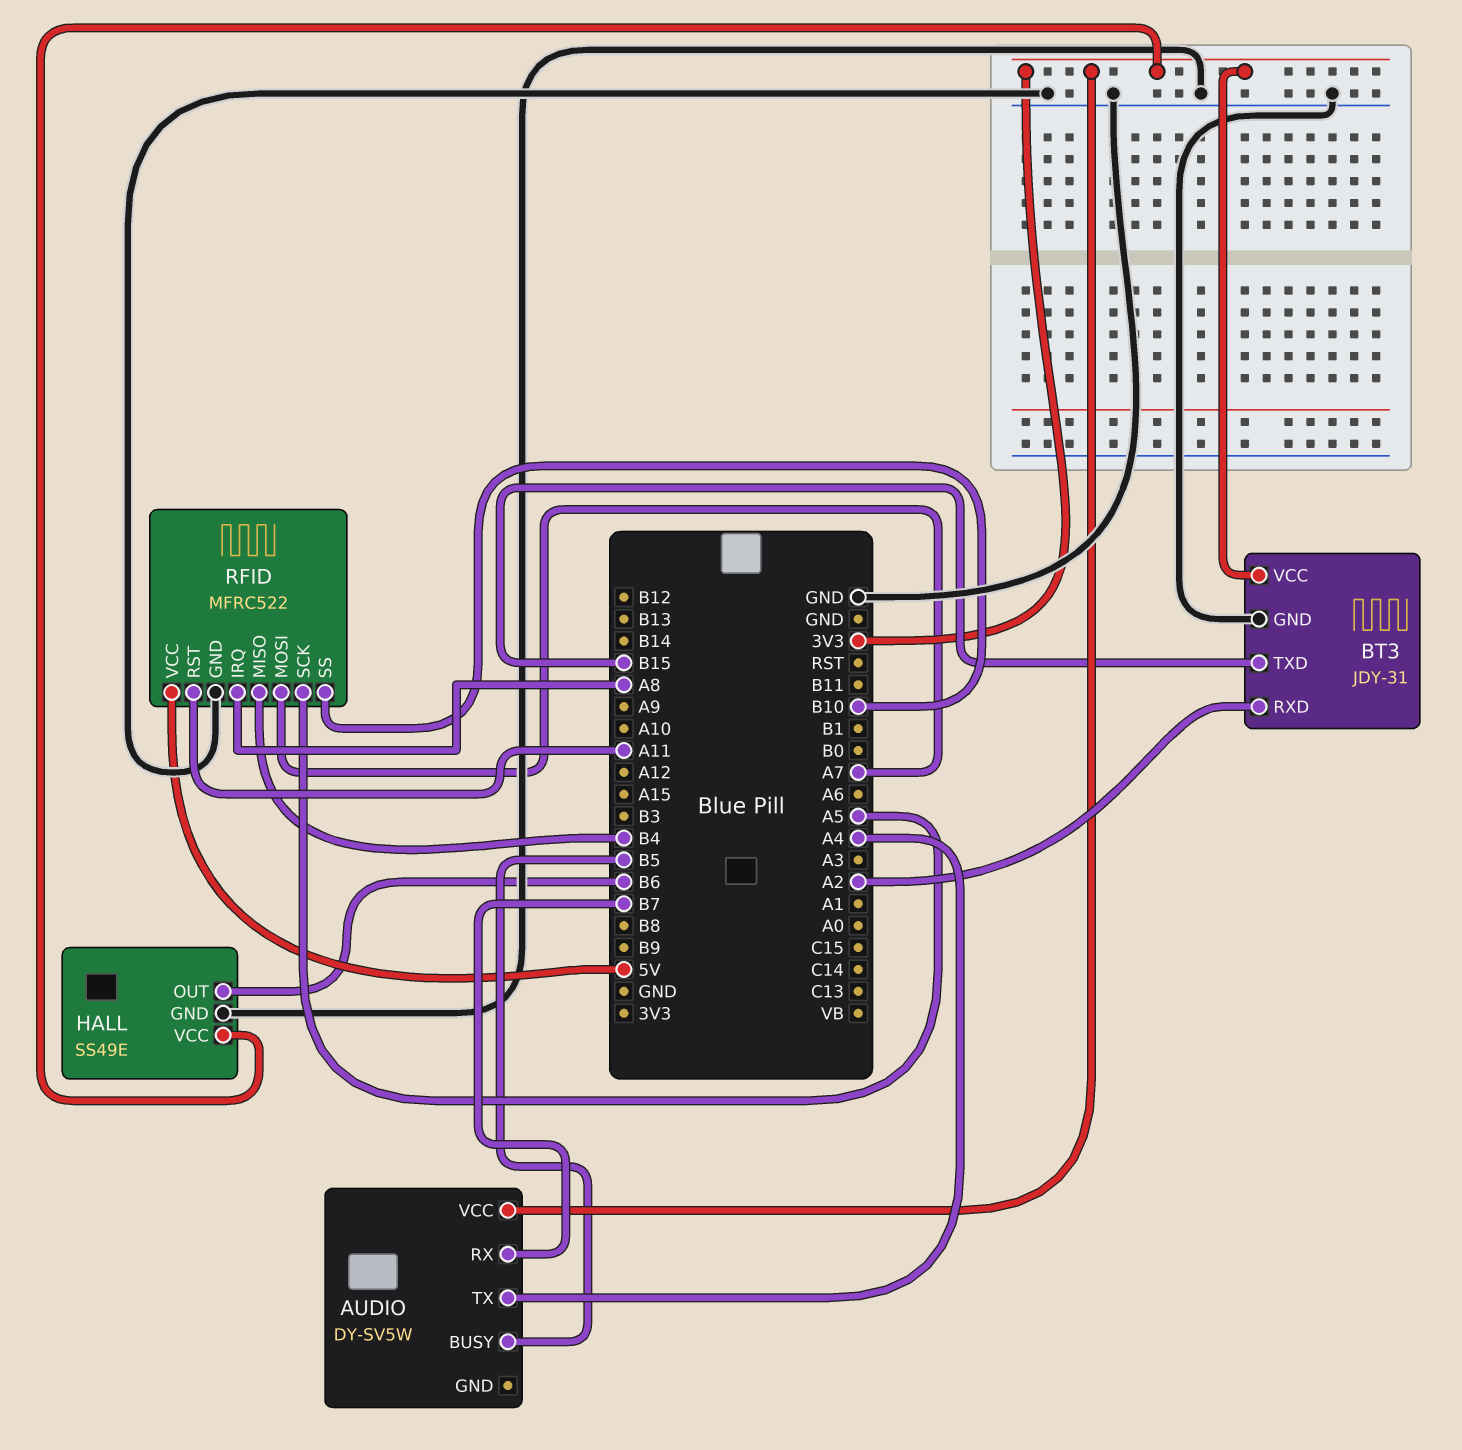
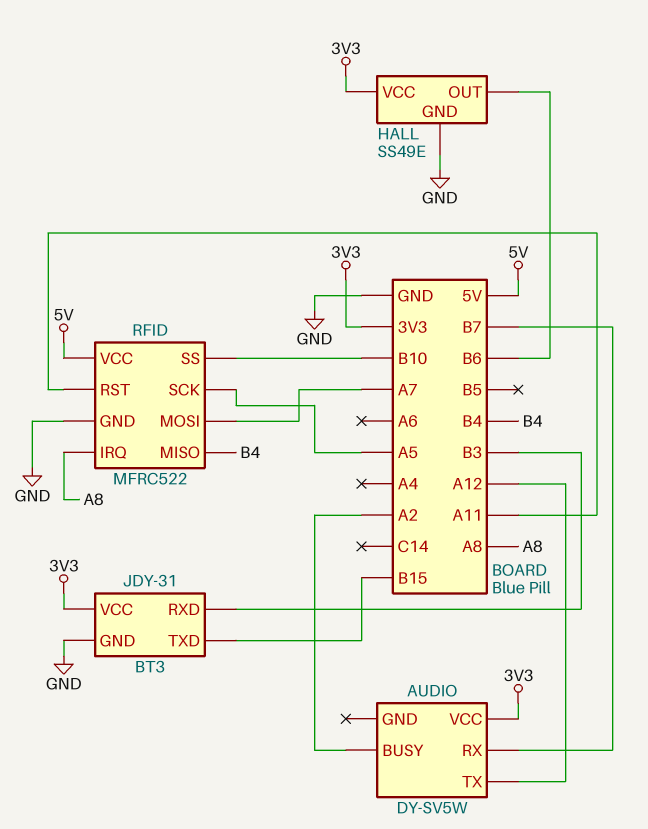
AUDIO pin BUSY: B5 -> A2
AUDIO pin TX: A4 -> A12
BT3 pin RXD: A2 -> B3

